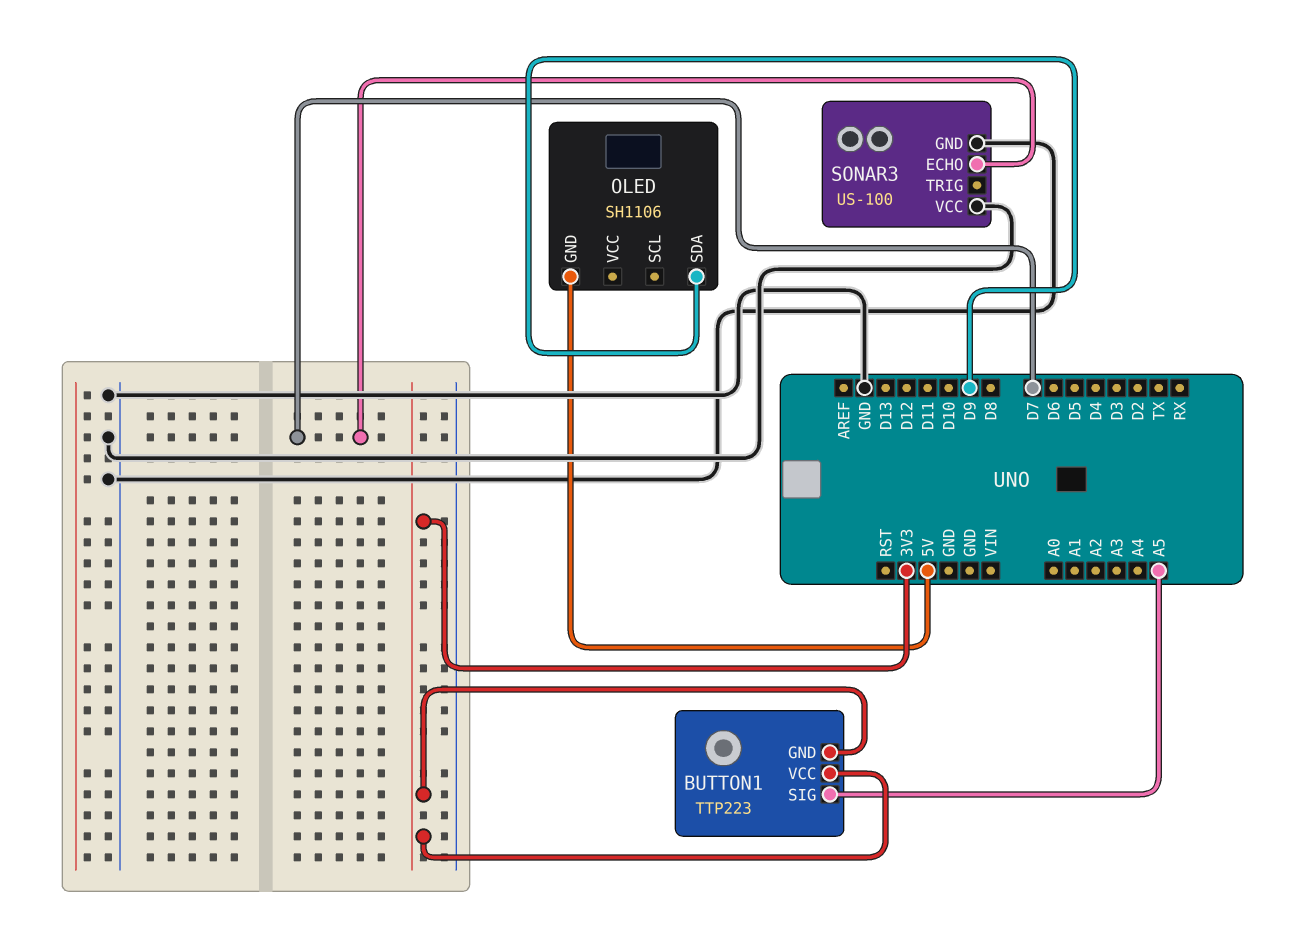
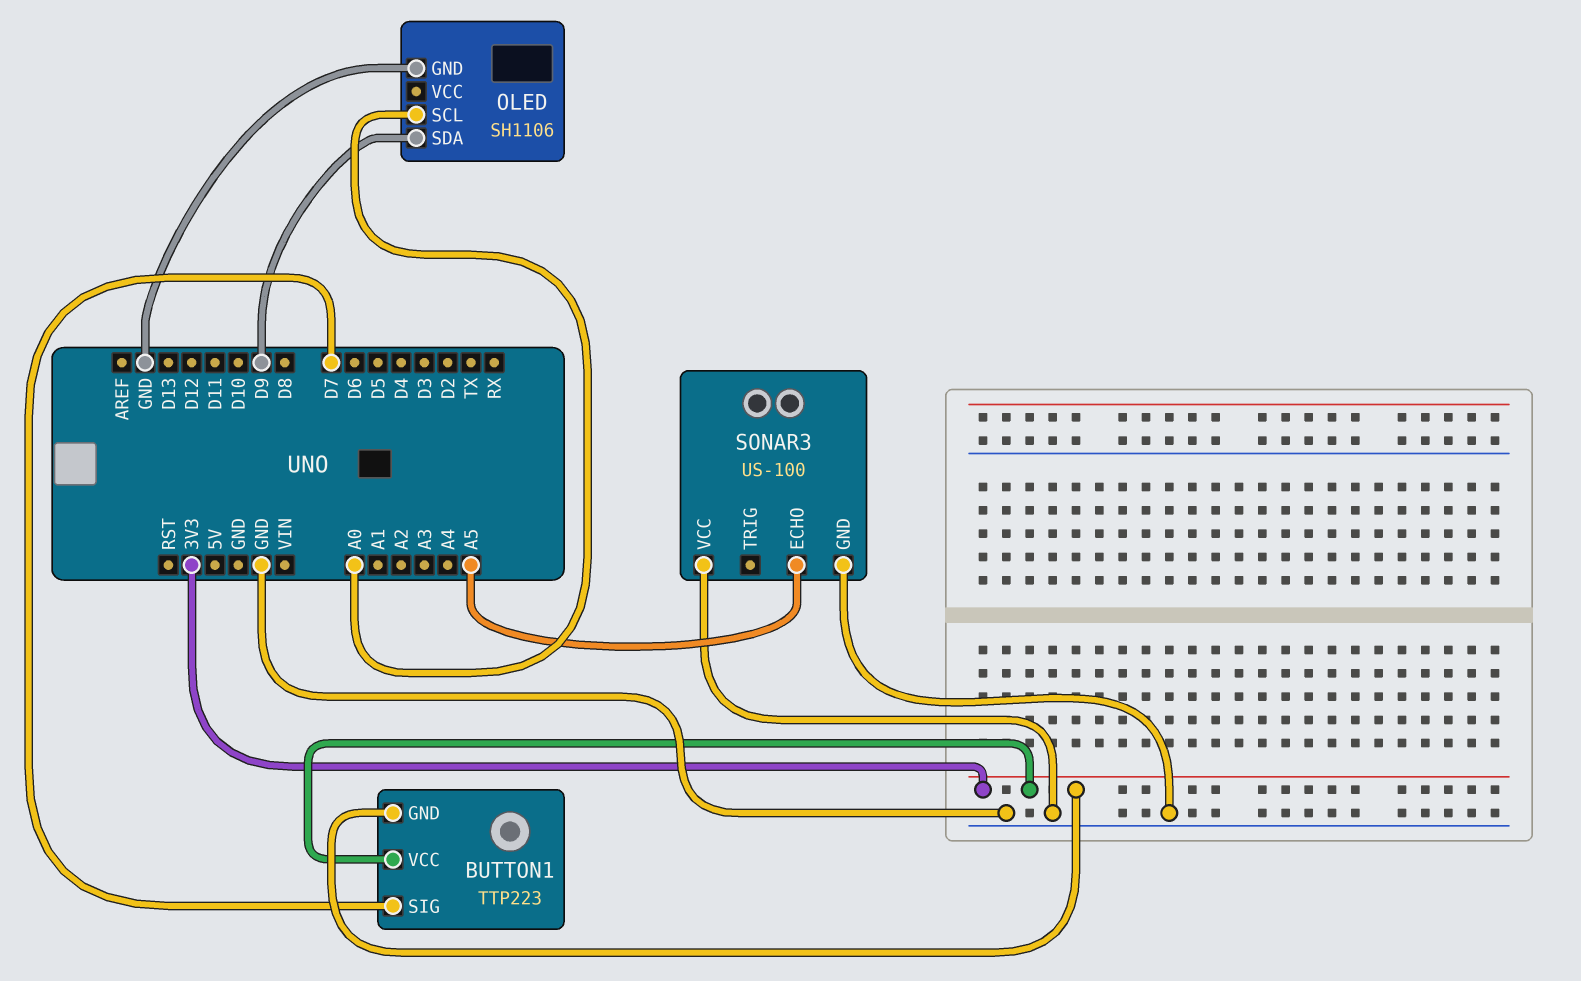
BUTTON1 pin SIG: A5 -> D7
OLED pin GND: 5V -> GND
OLED pin SCL: none -> A0
SONAR3 pin ECHO: D7 -> A5

